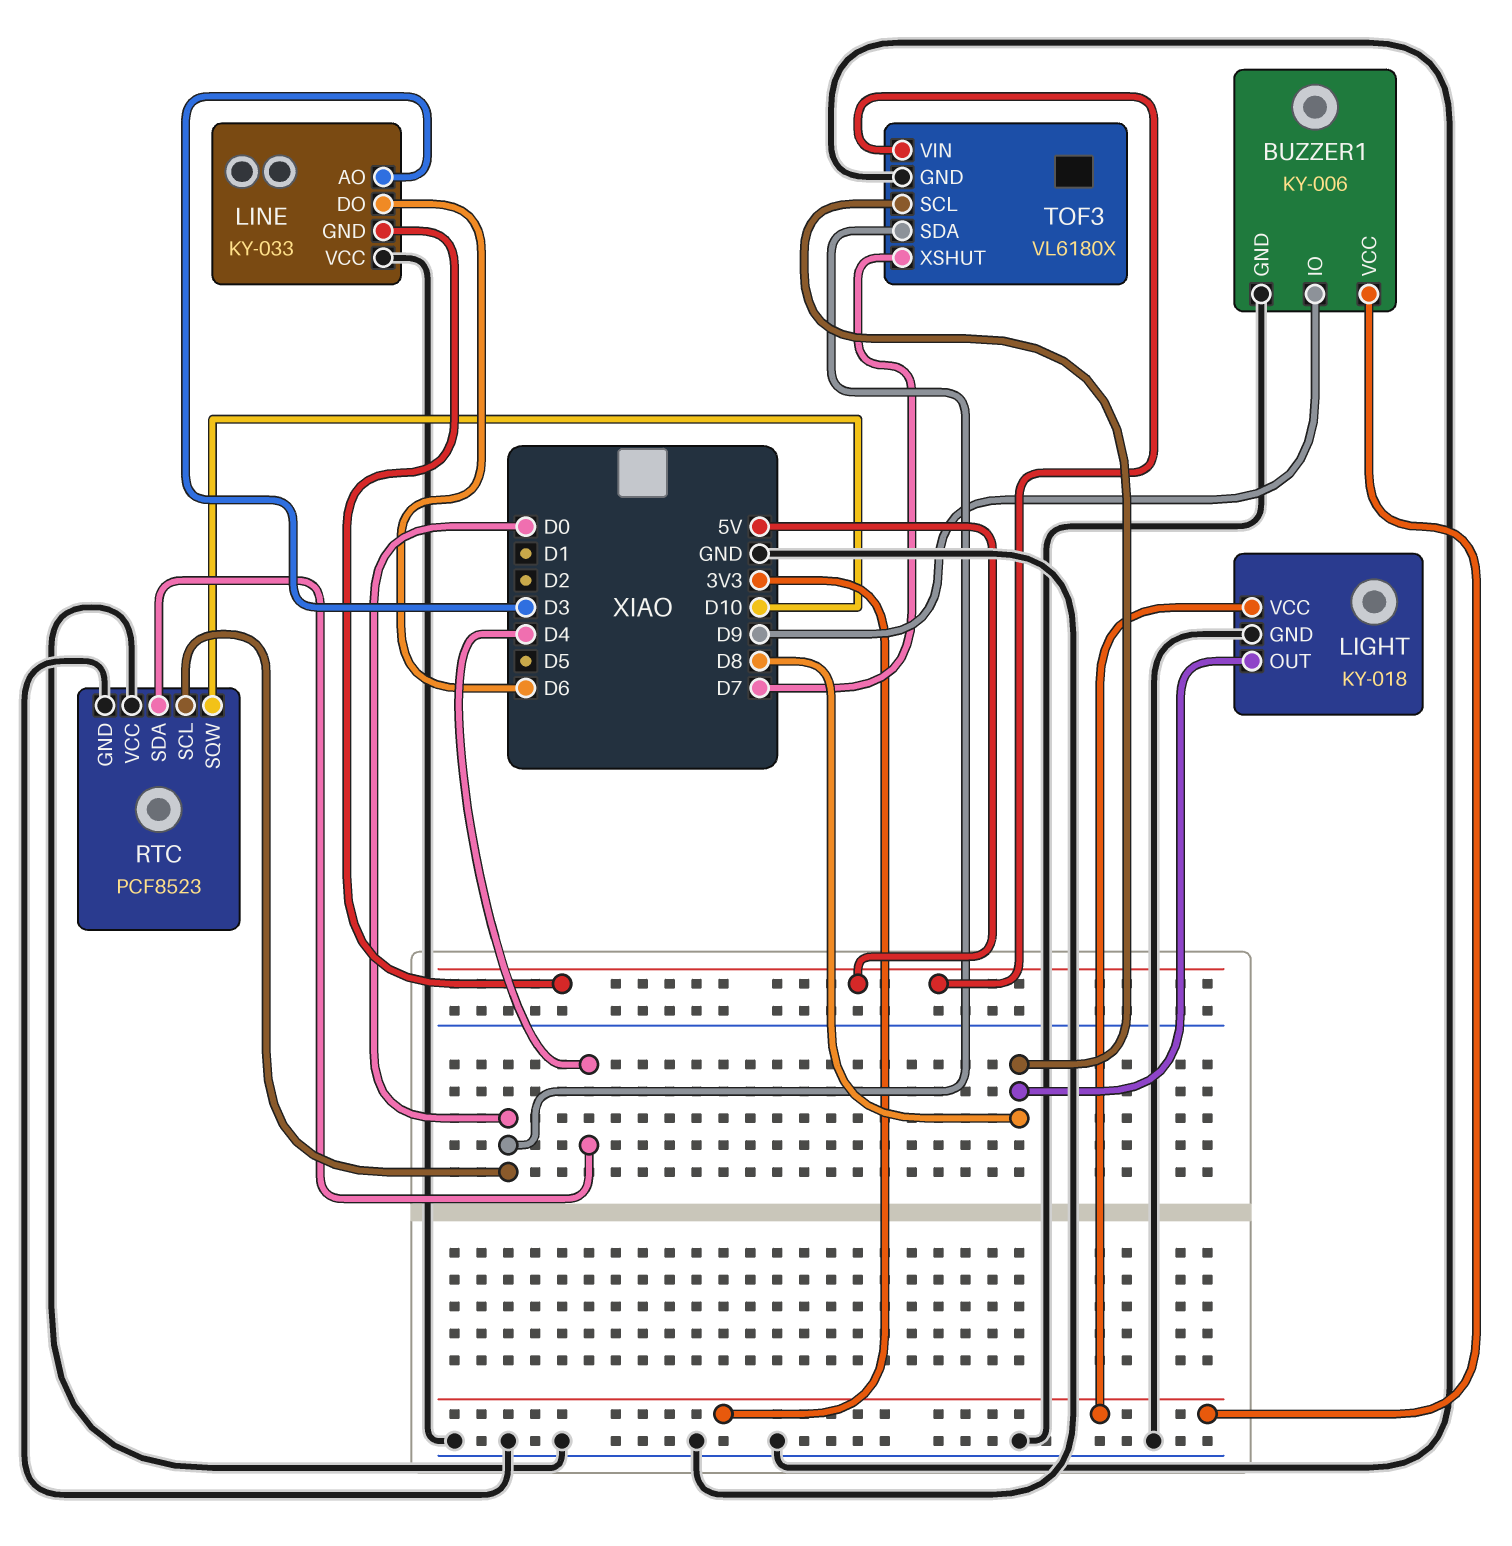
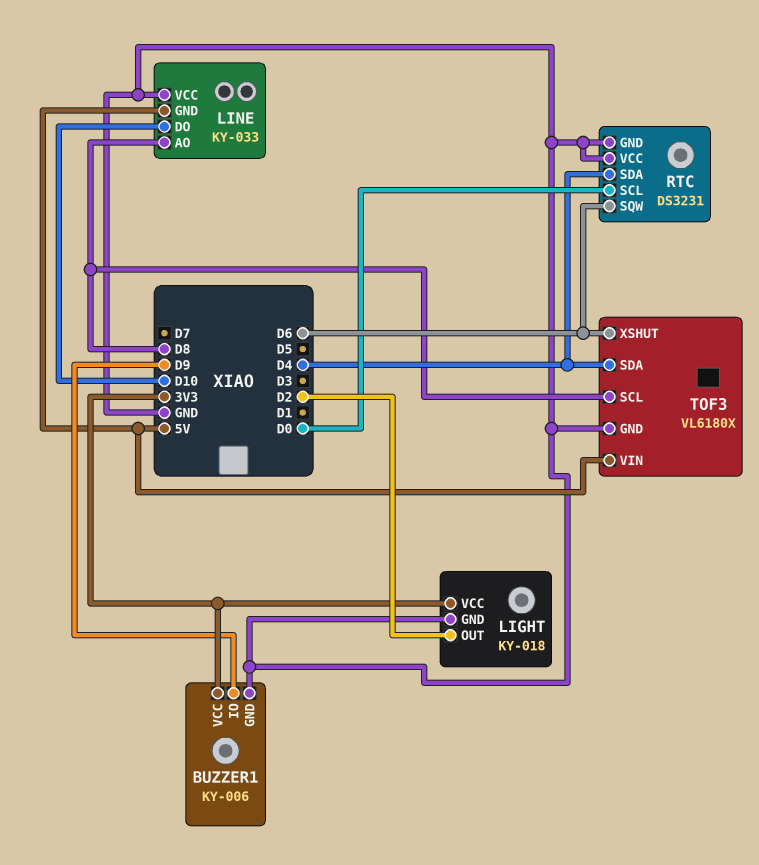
LIGHT pin OUT: D8 -> D2
LINE pin AO: D3 -> D8
LINE pin DO: D6 -> D10
RTC: PCF8523 -> DS3231
RTC pin SQW: D10 -> D6
TOF3 pin SDA: D0 -> D4
TOF3 pin XSHUT: D7 -> D6

